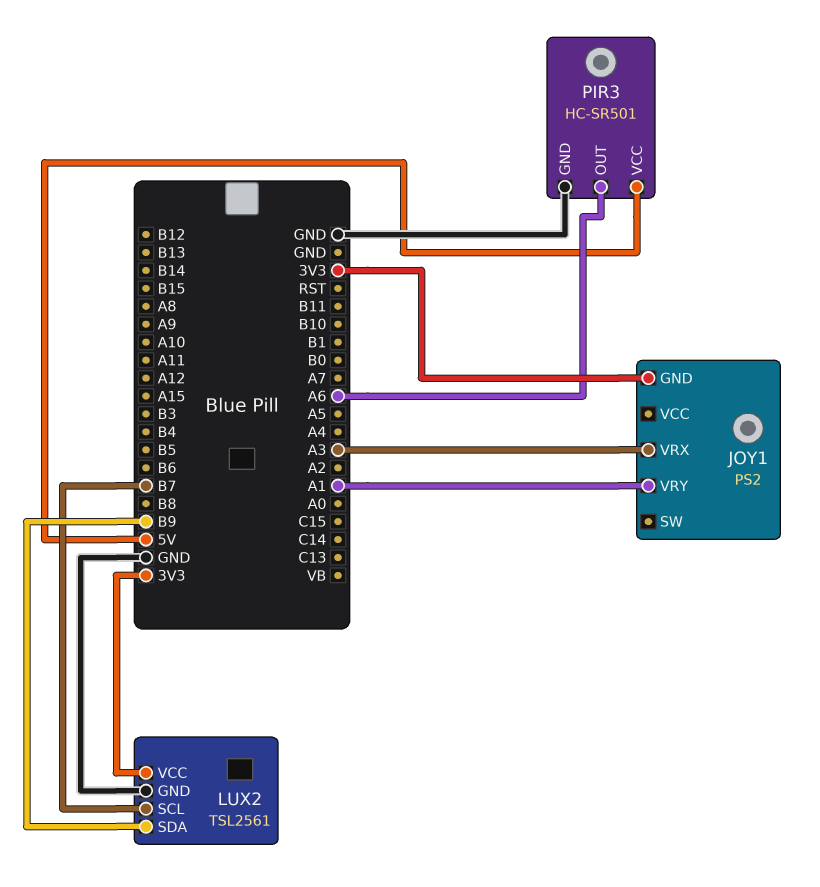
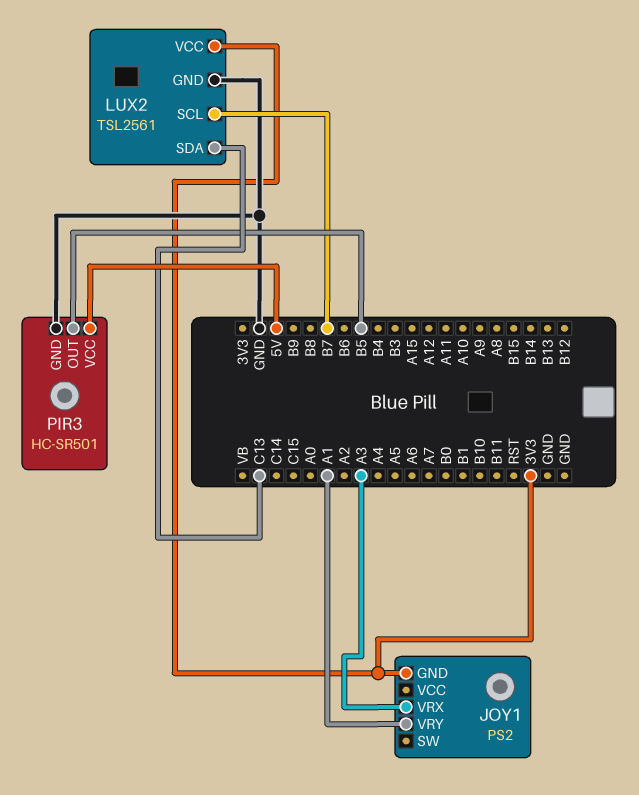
LUX2 pin SDA: B9 -> C13
PIR3 pin OUT: A6 -> B5

